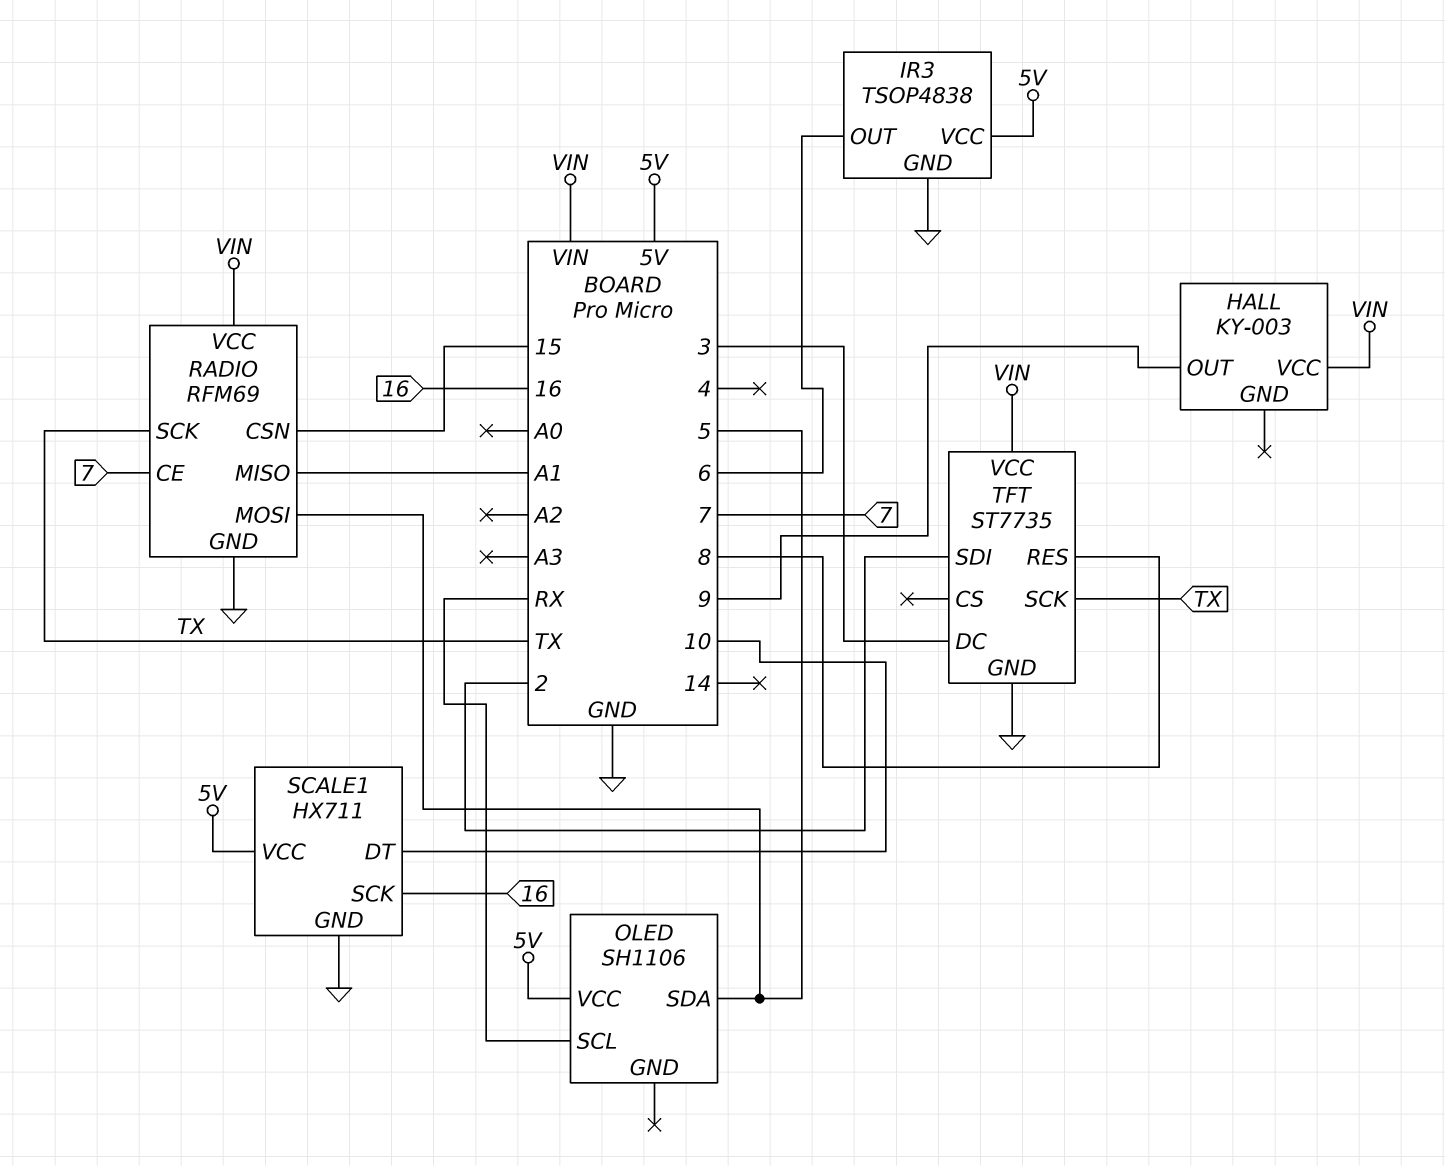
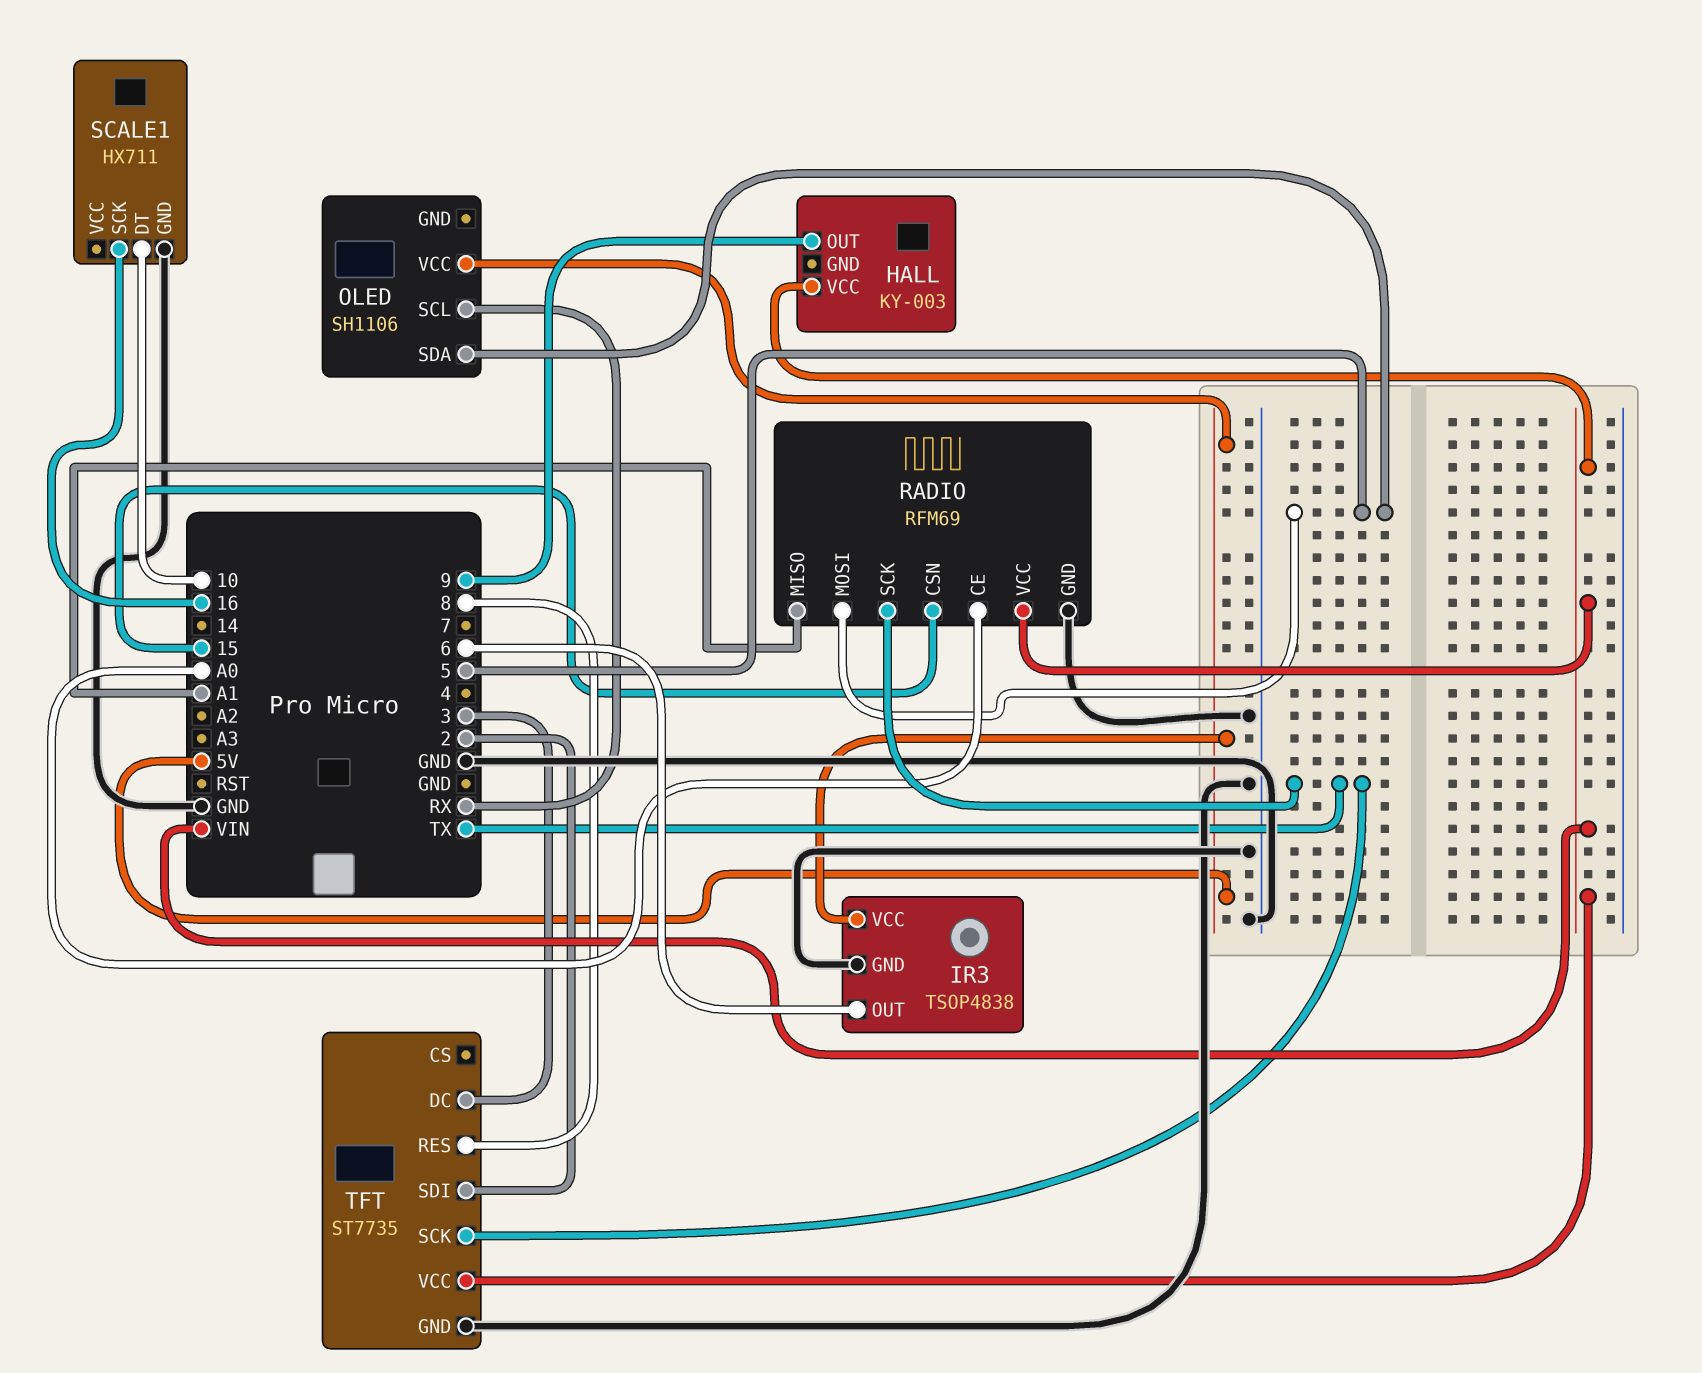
RADIO pin CE: 7 -> A0
SCALE1 pin VCC: 5V -> none

